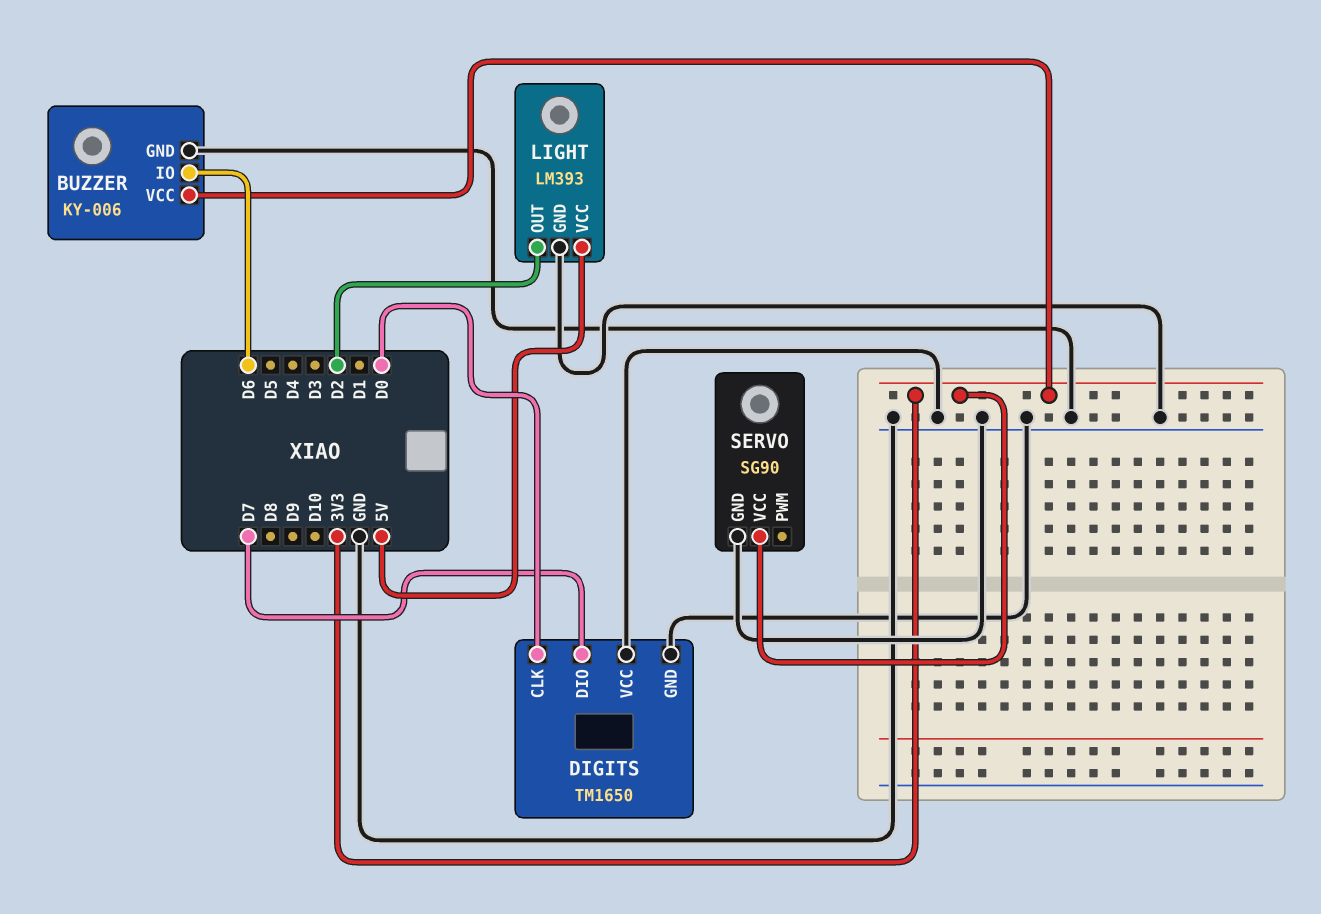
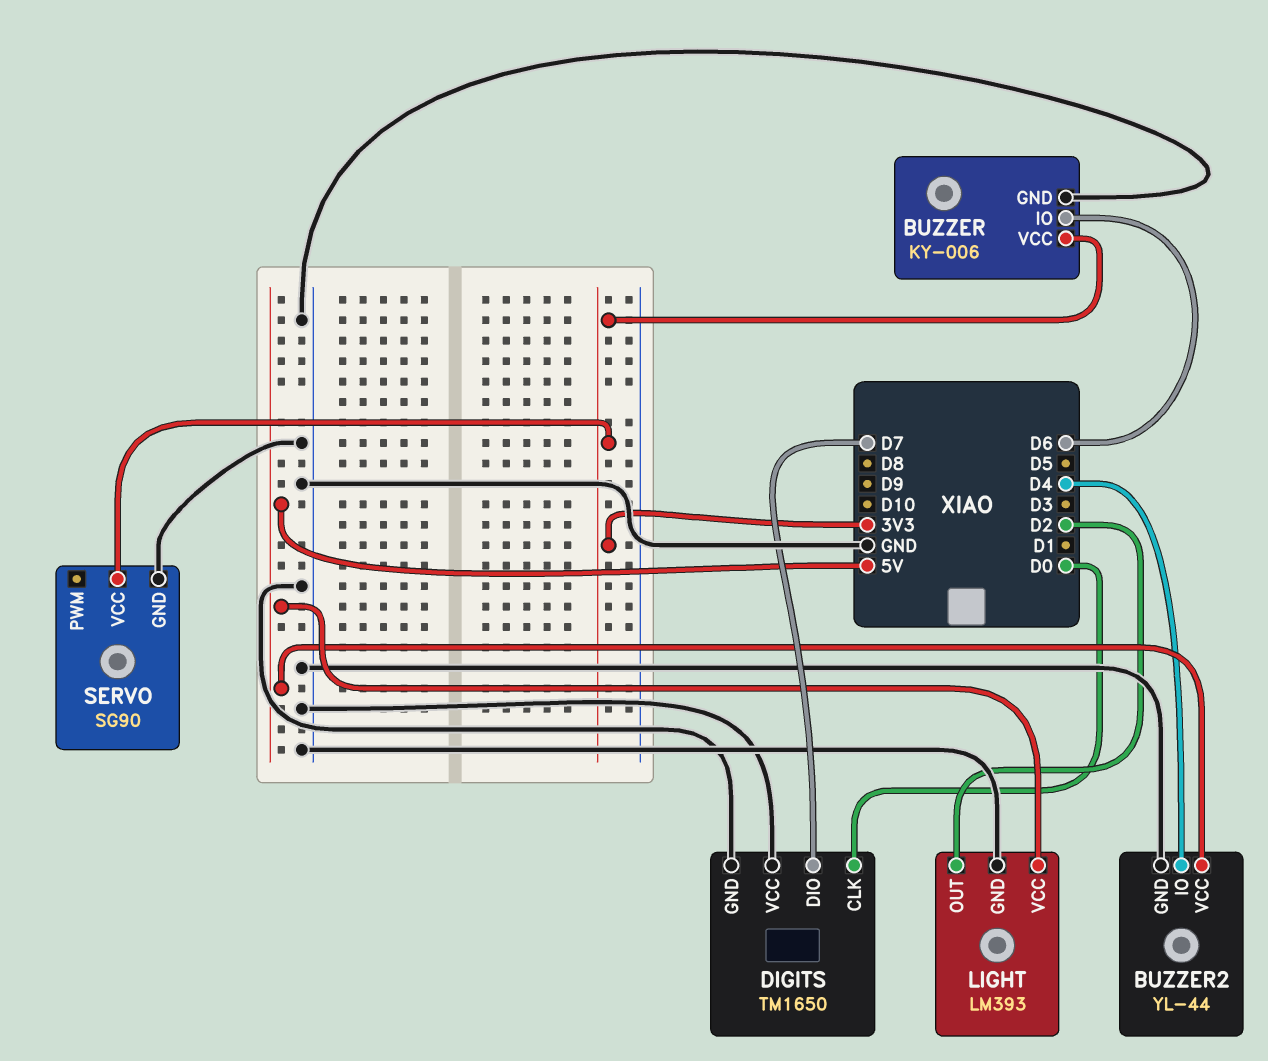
BUZZER2: none -> YL-44
BUZZER2 pin GND: none -> GND
BUZZER2 pin IO: none -> D4
BUZZER2 pin VCC: none -> 5V

